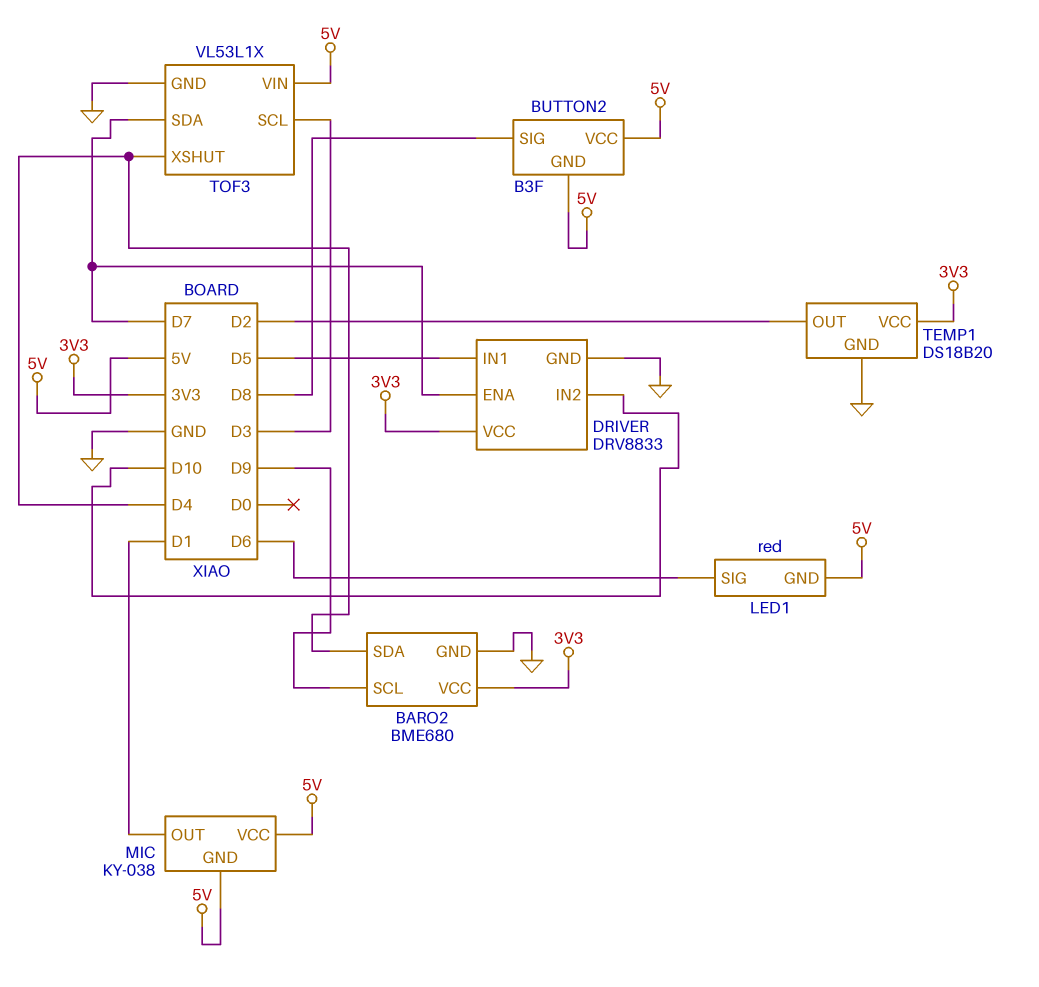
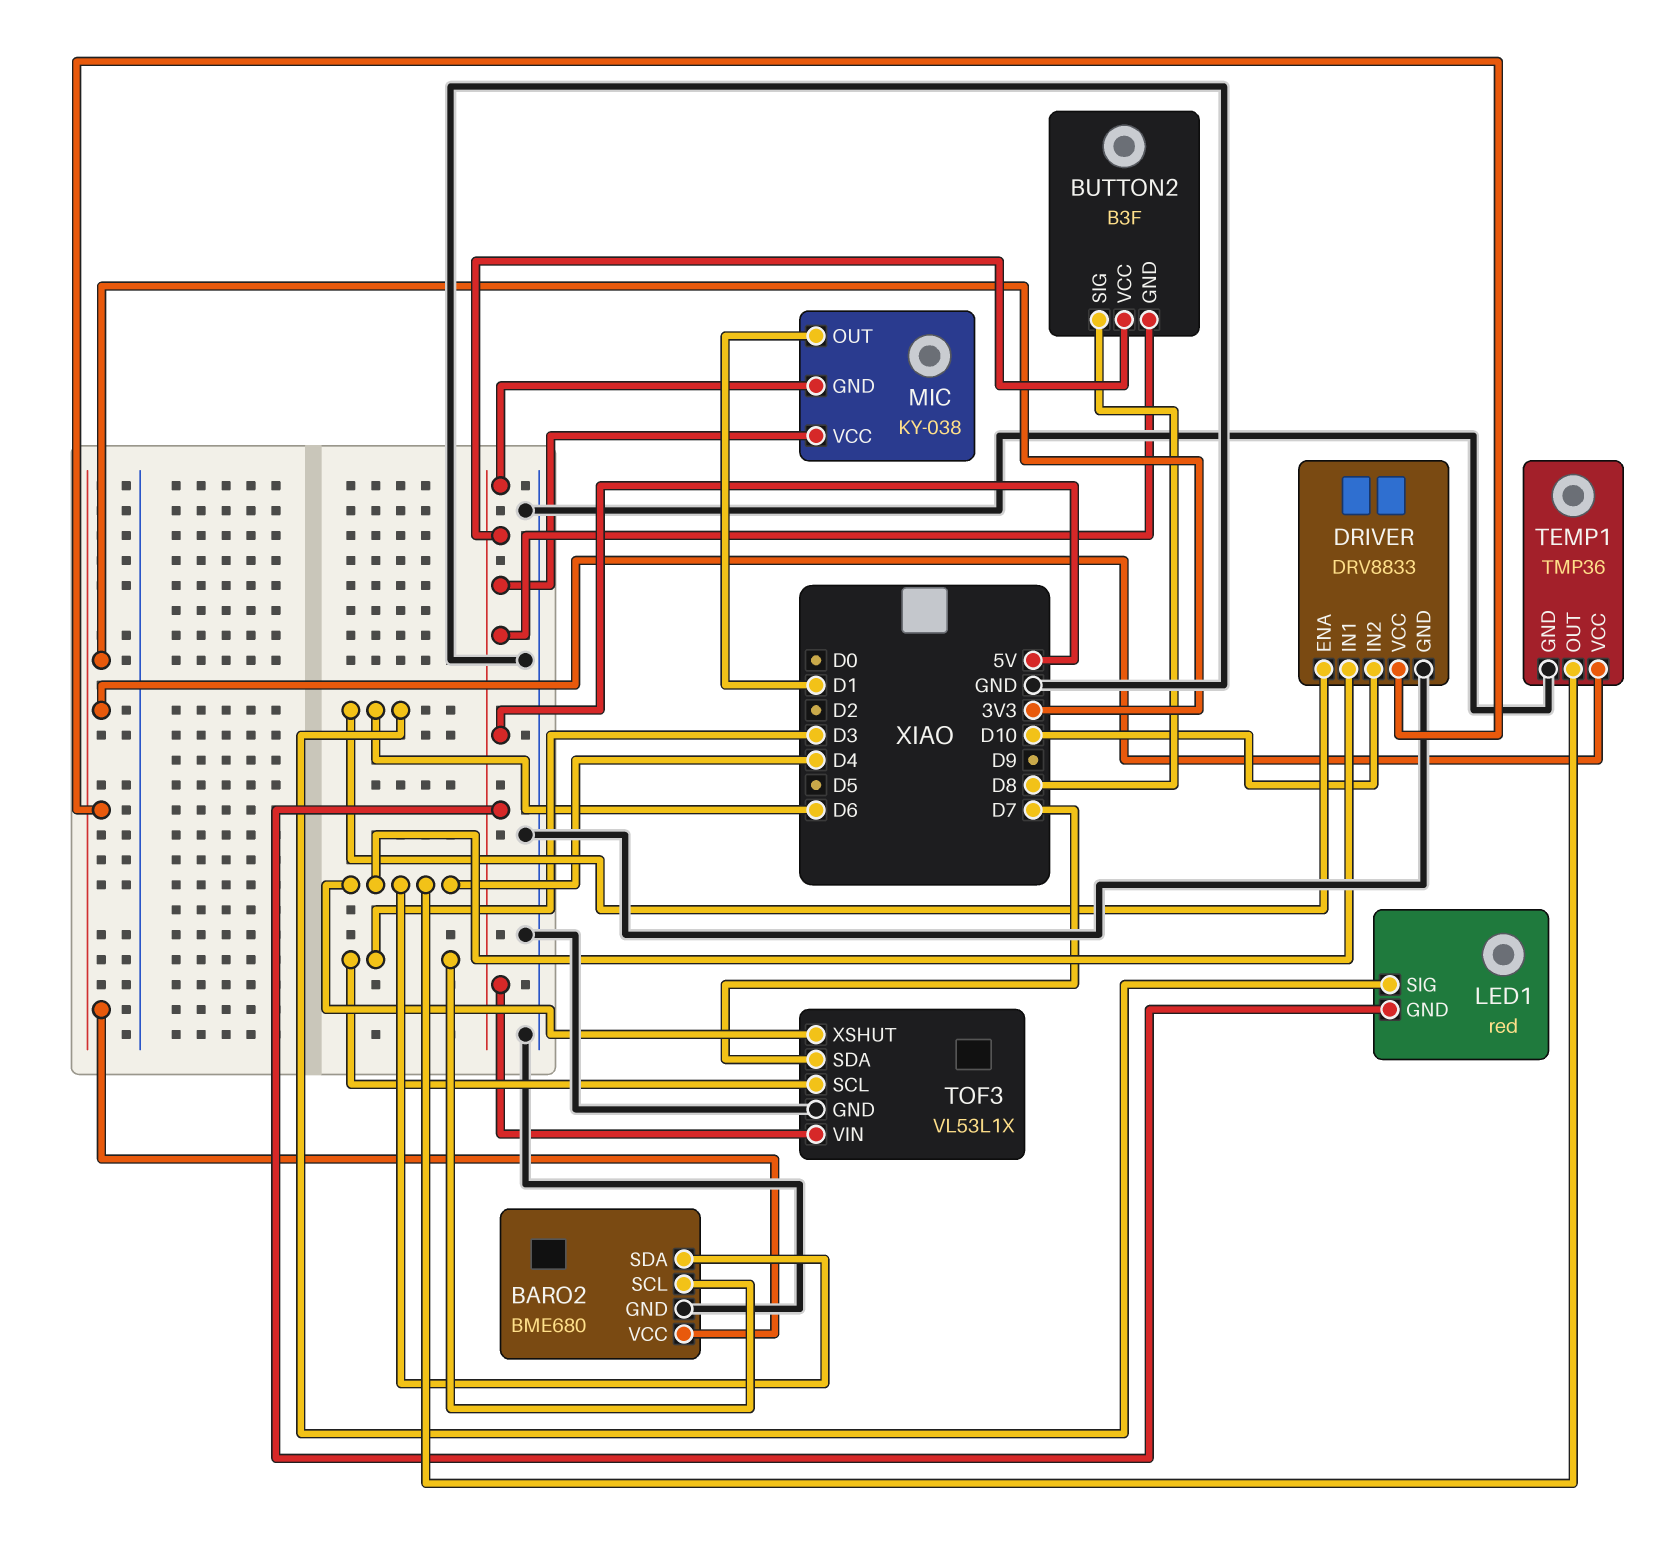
BARO2 pin SCL: D9 -> D3
DRIVER pin ENA: D7 -> D6
DRIVER pin IN1: D5 -> D4
TEMP1: DS18B20 -> TMP36
TEMP1 pin OUT: D2 -> D4

